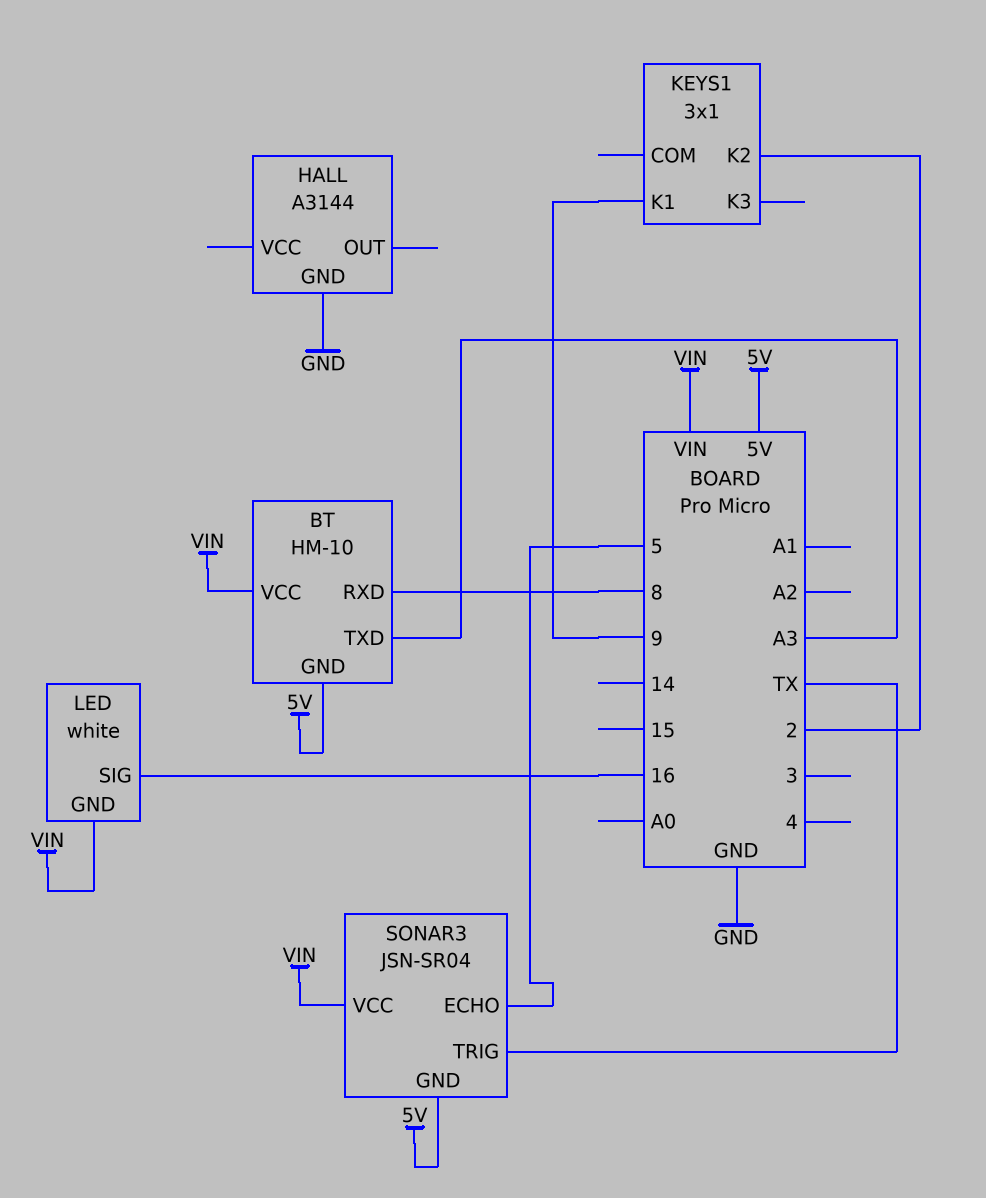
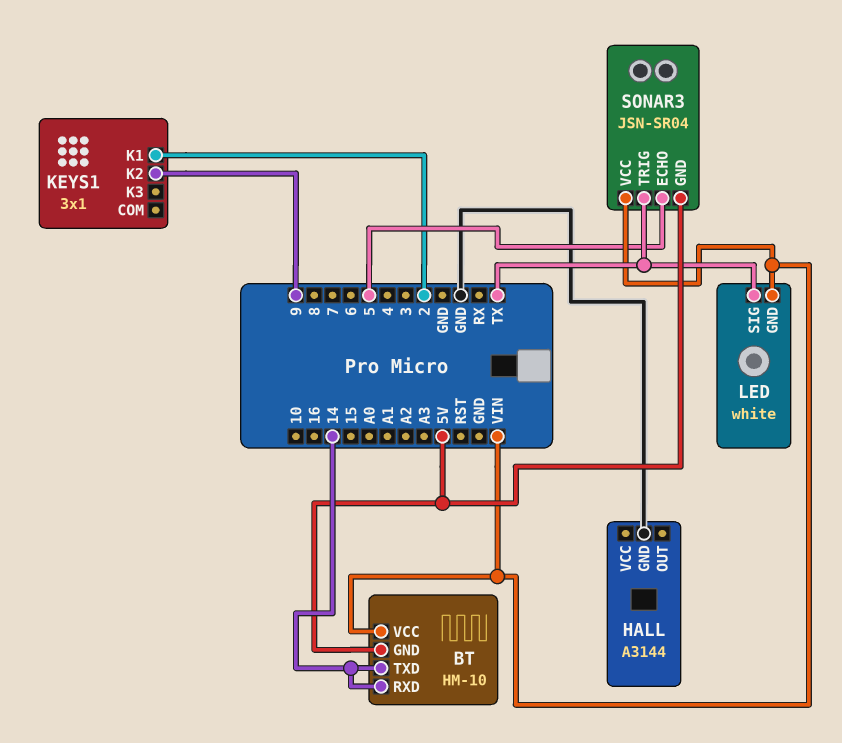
BT pin RXD: 8 -> 14
BT pin TXD: A3 -> 14
KEYS1 pin K1: 9 -> 2
KEYS1 pin K2: 2 -> 9
LED pin SIG: 16 -> TX

